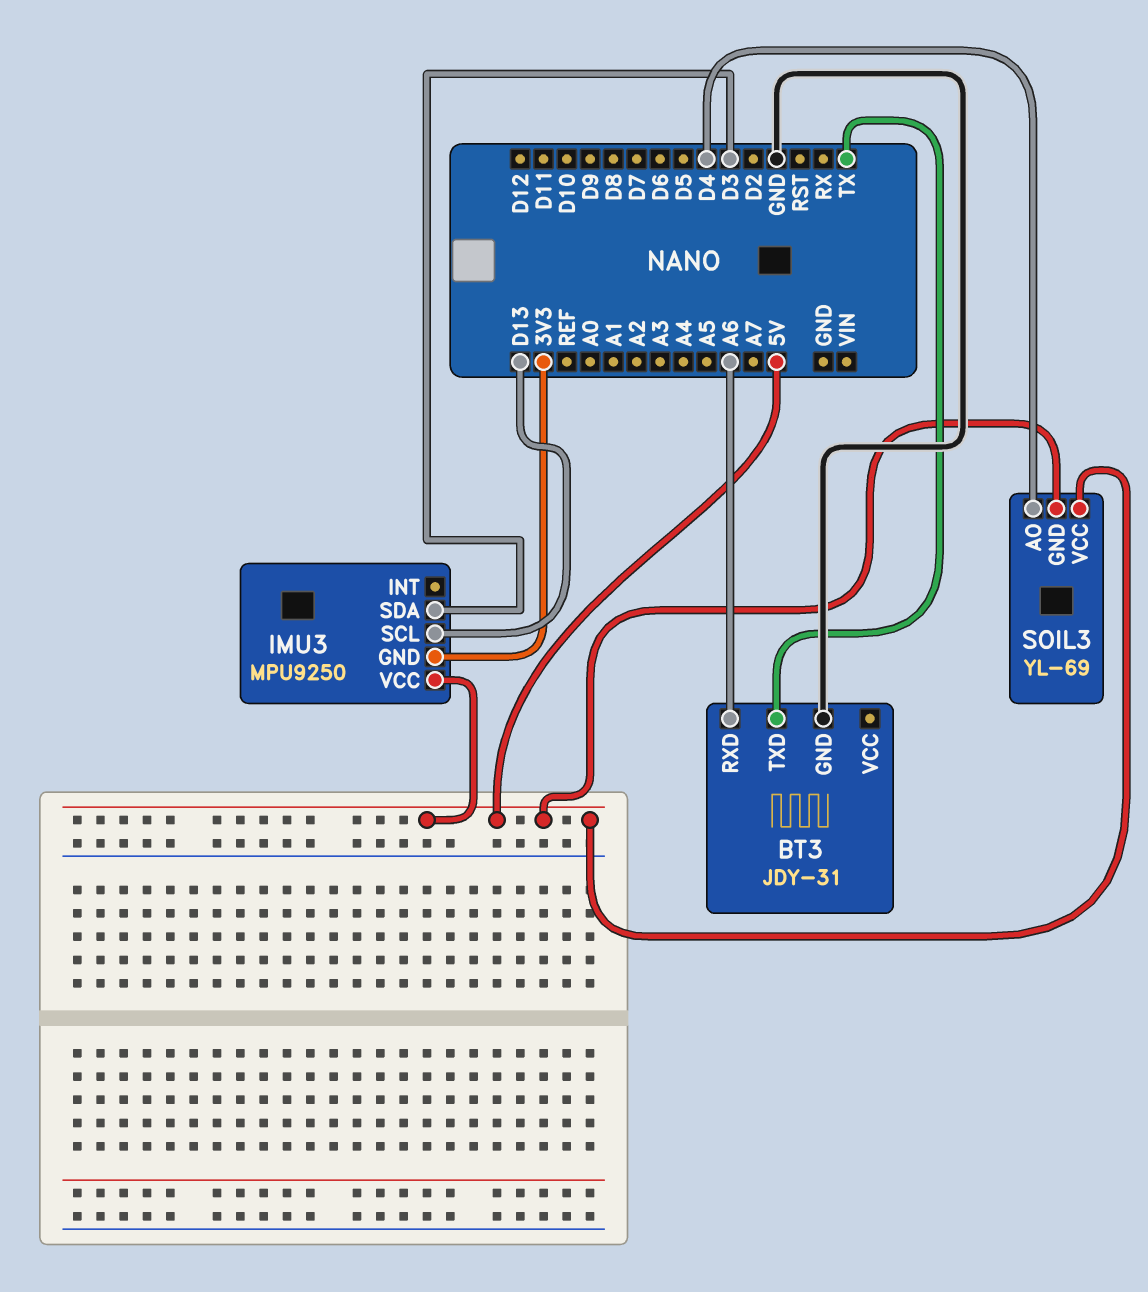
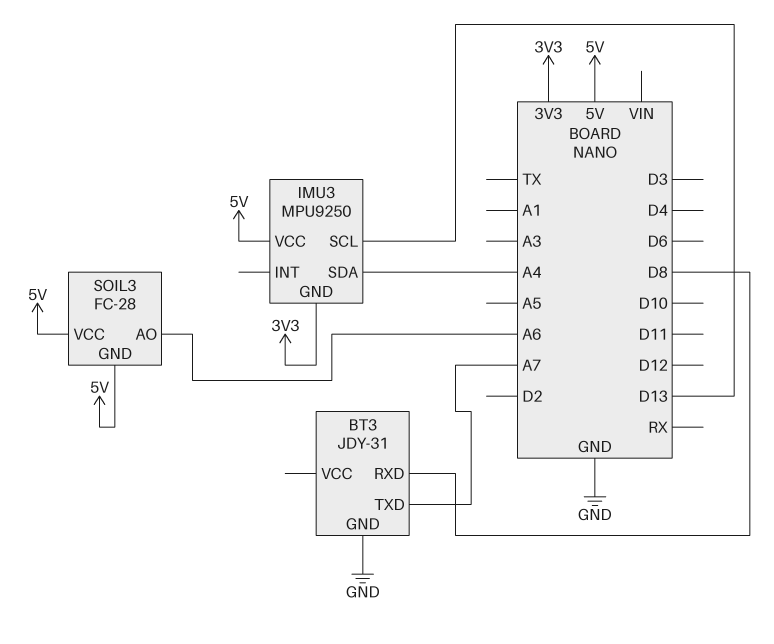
BT3 pin RXD: A6 -> D8
BT3 pin TXD: TX -> A7
IMU3 pin SDA: D3 -> A4
SOIL3: YL-69 -> FC-28
SOIL3 pin AO: D4 -> A6

